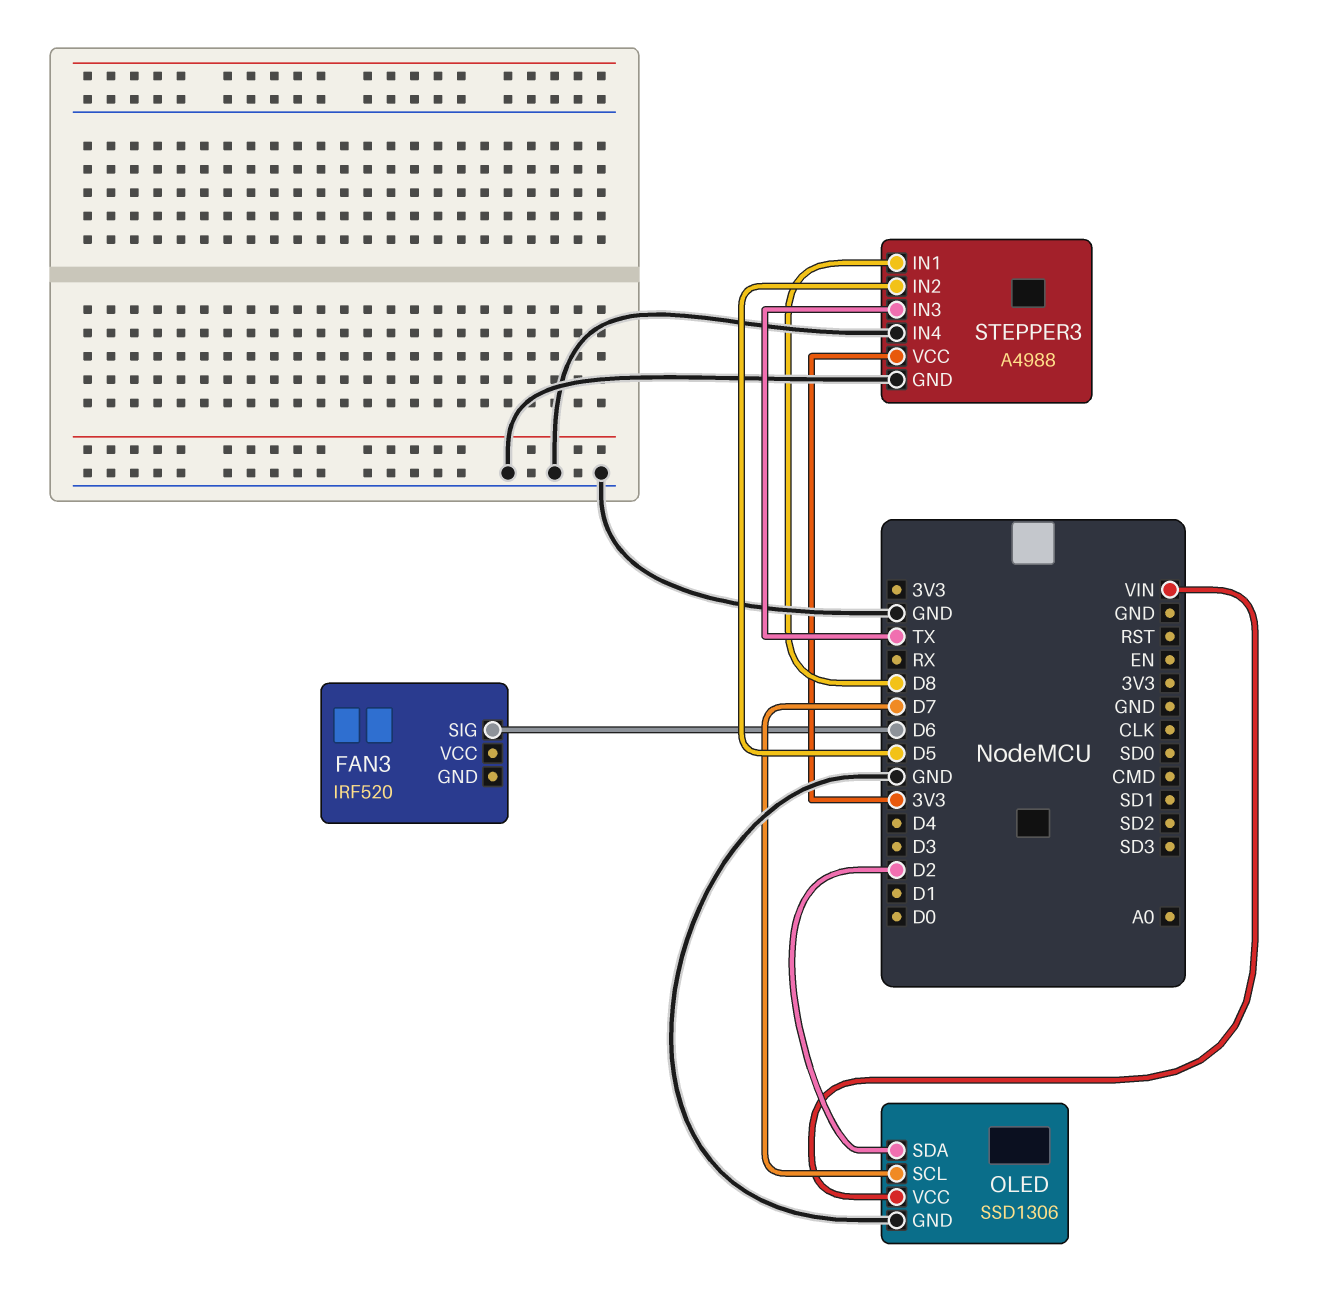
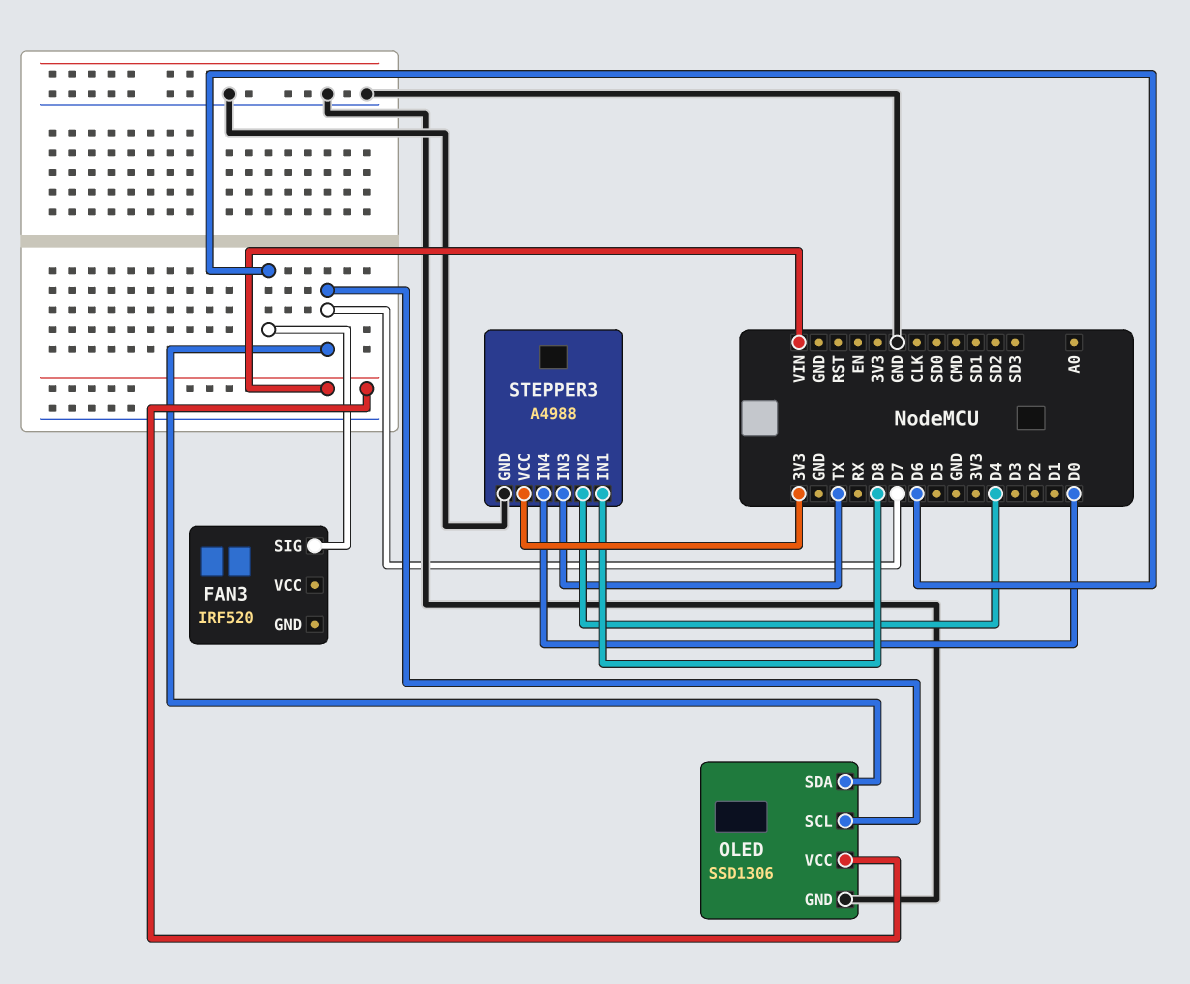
OLED pin SDA: D2 -> D7
STEPPER3 pin IN2: D5 -> D4
STEPPER3 pin IN4: GND -> D0

